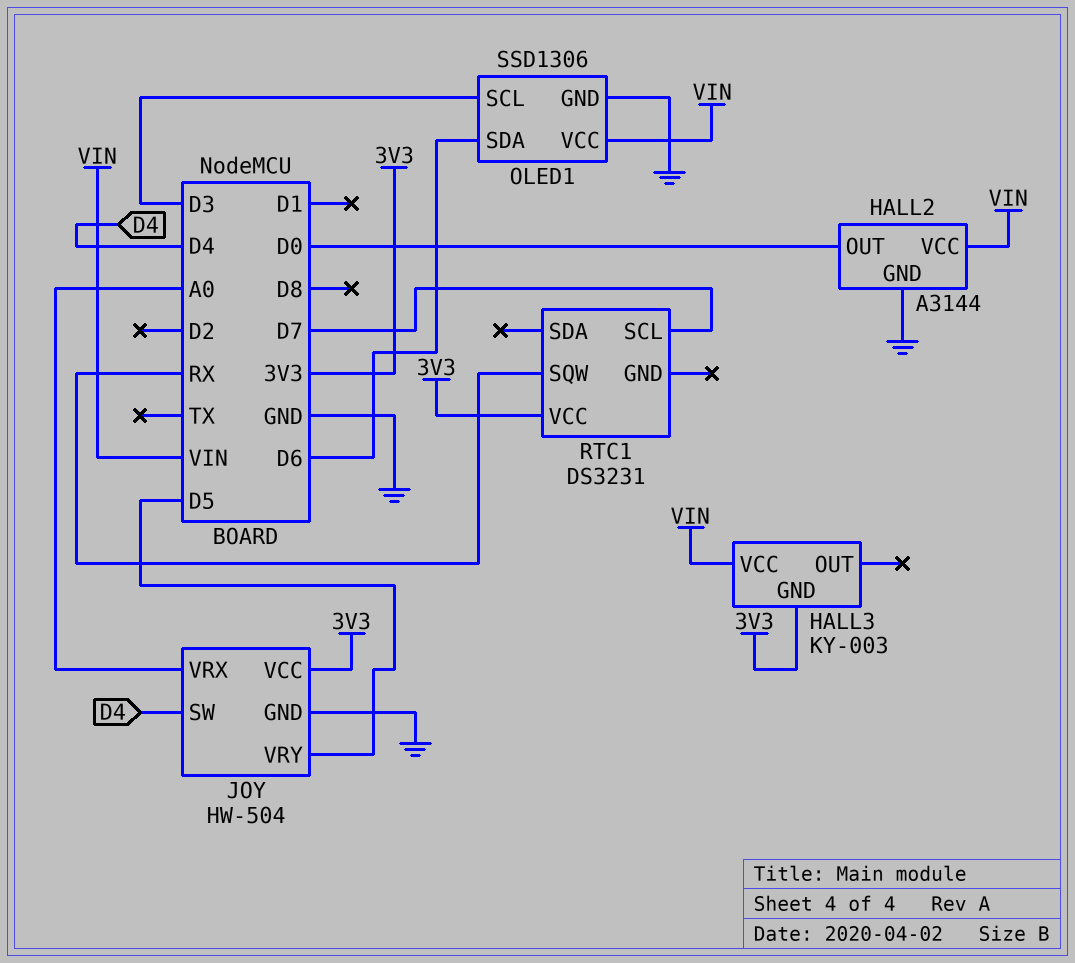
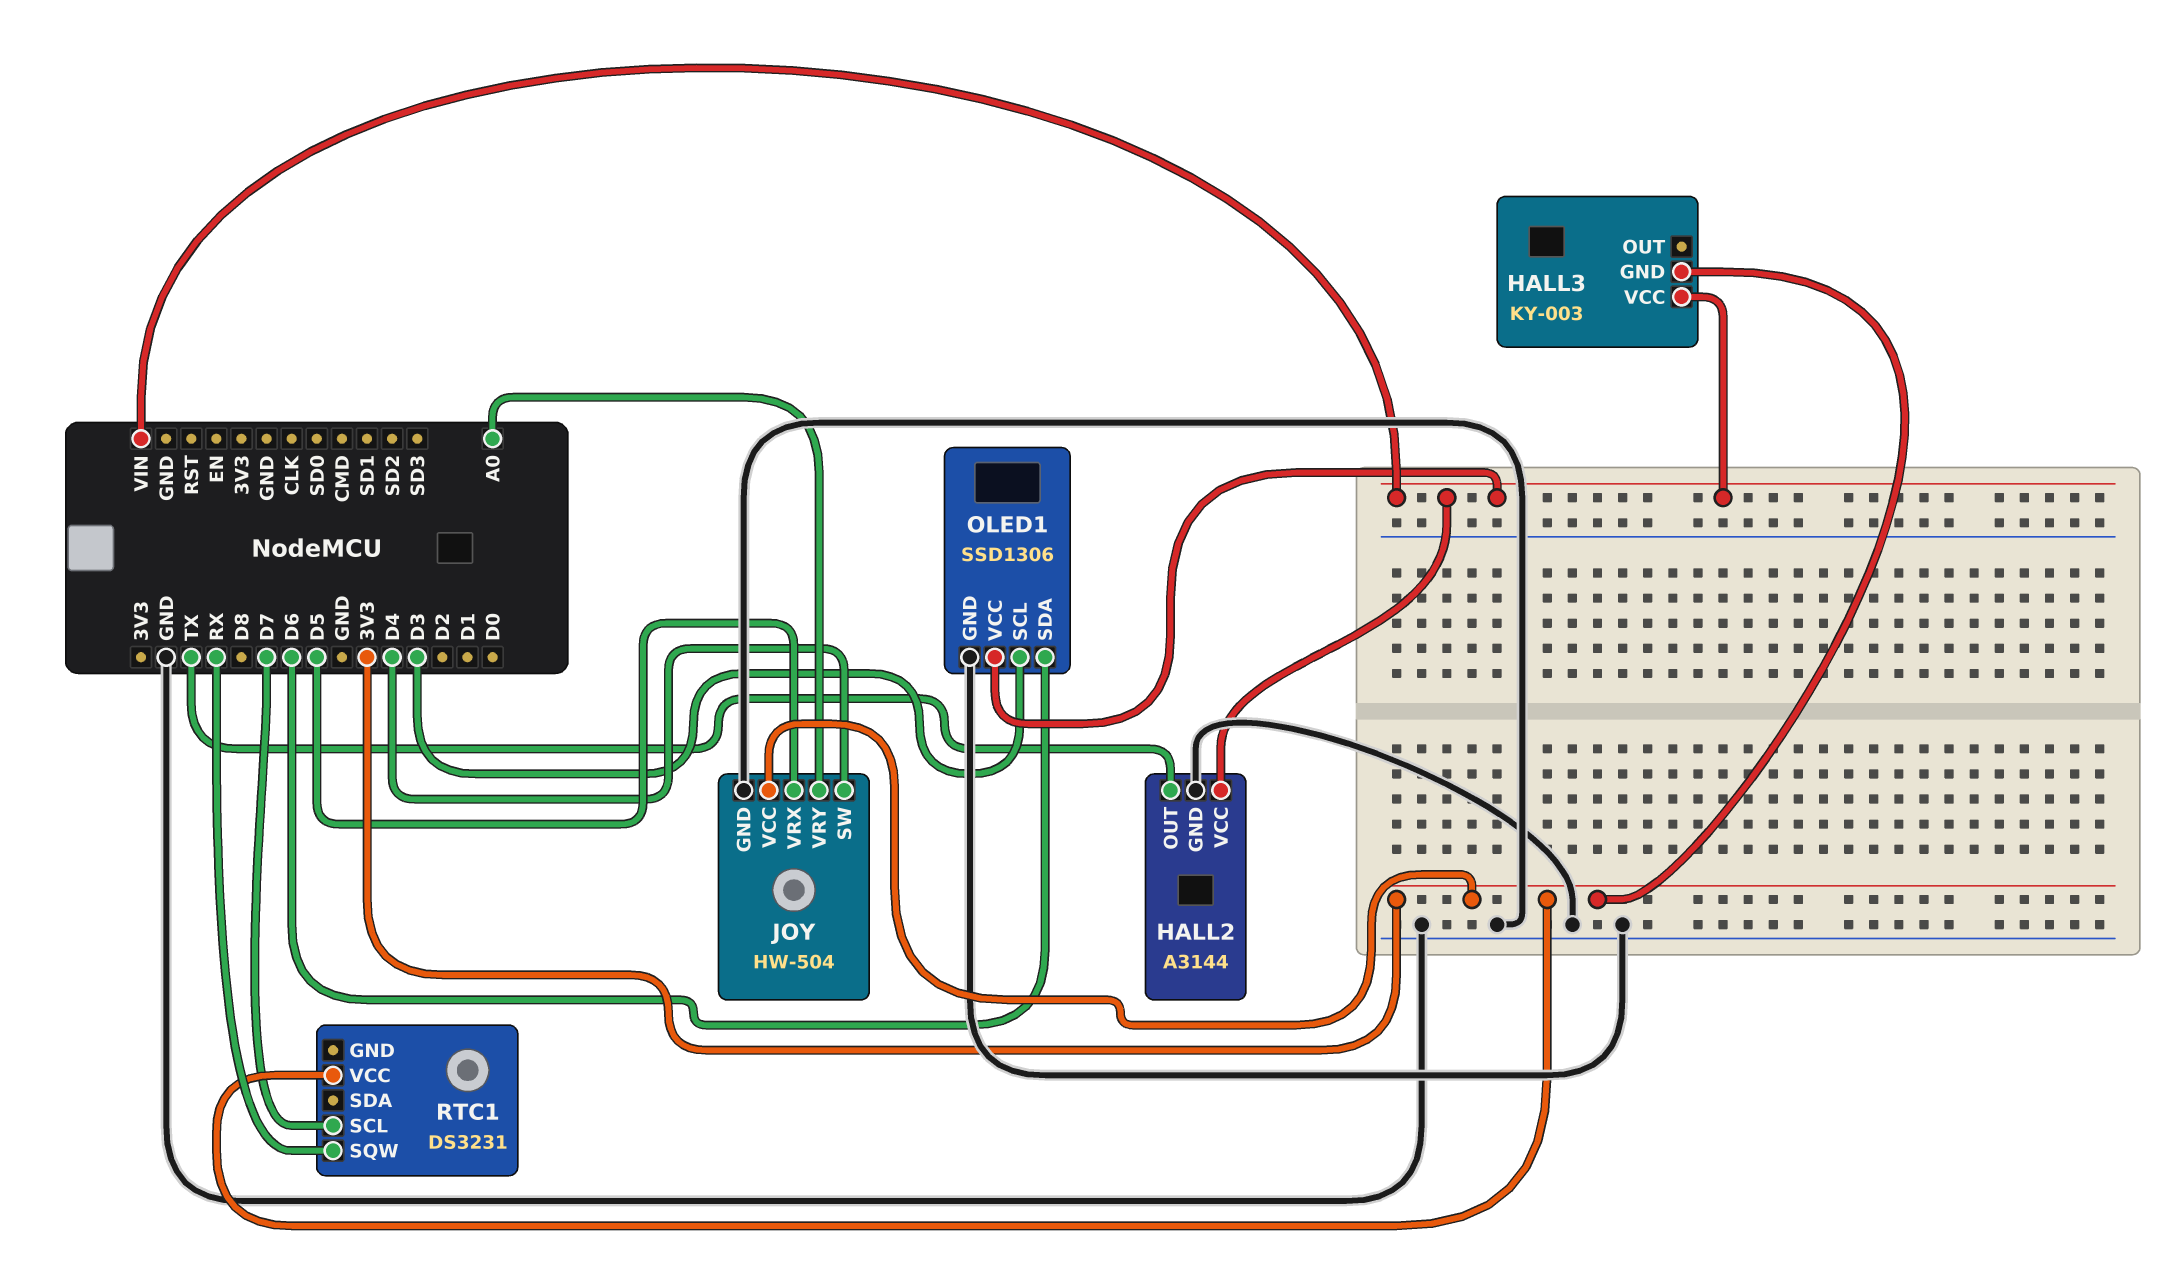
HALL2 pin OUT: D0 -> TX
JOY pin VRX: A0 -> D5
JOY pin VRY: D5 -> A0

